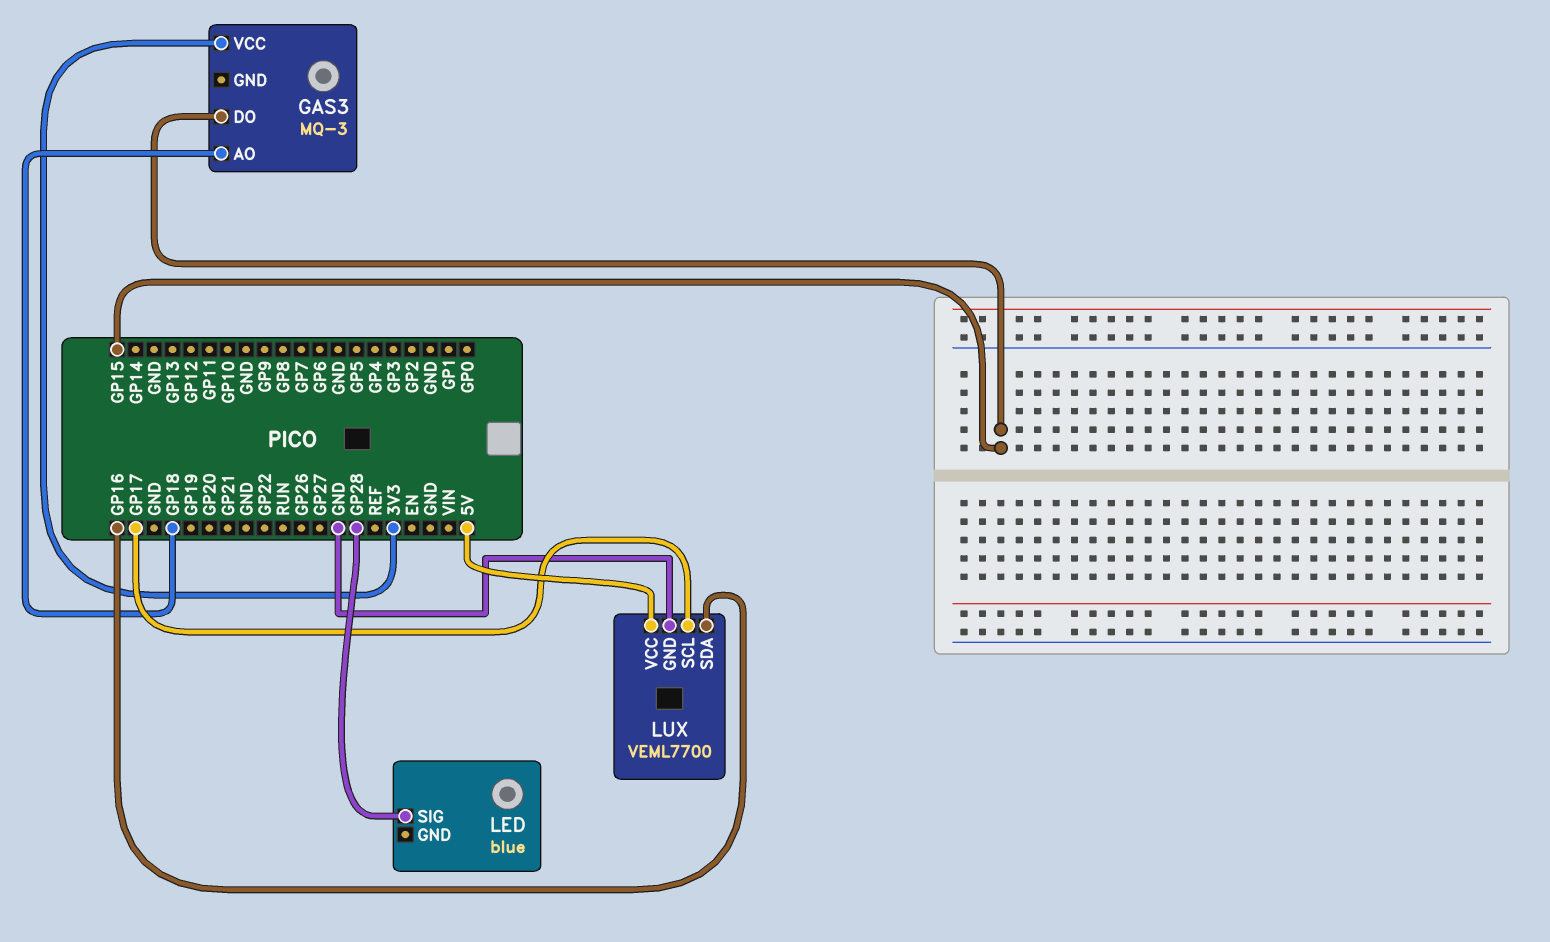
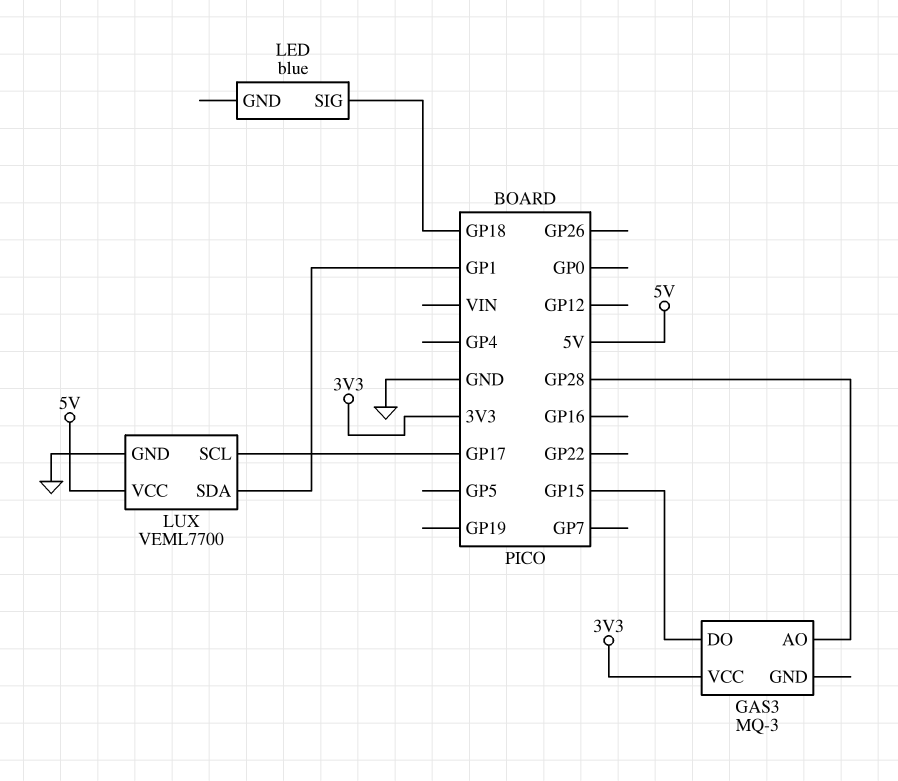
GAS3 pin AO: GP18 -> GP28
LED pin SIG: GP28 -> GP18
LUX pin SDA: GP16 -> GP1

